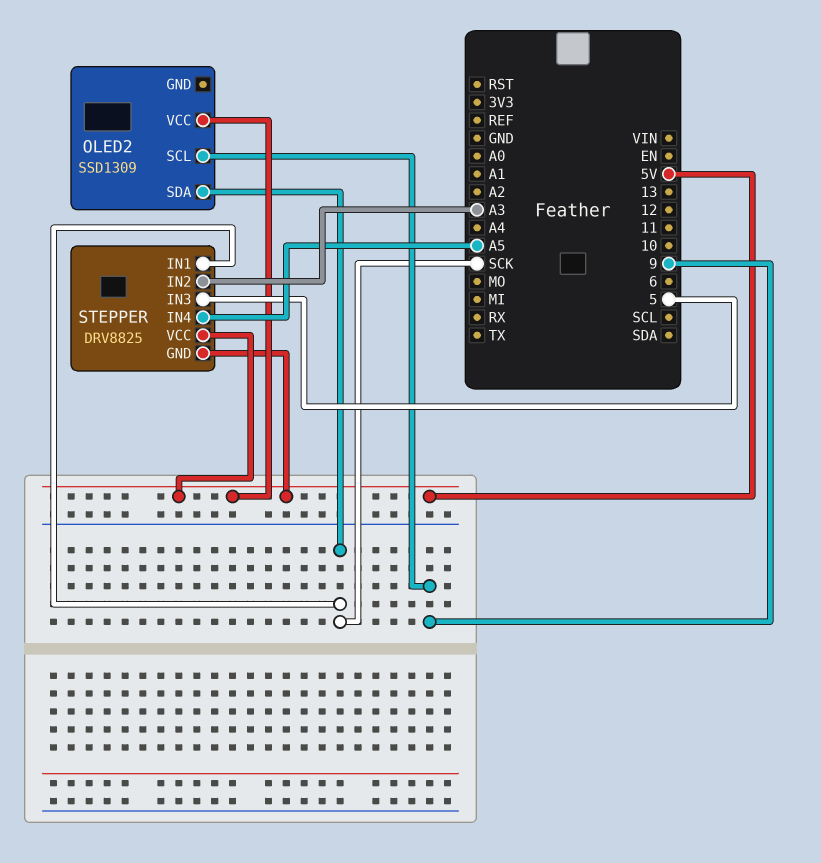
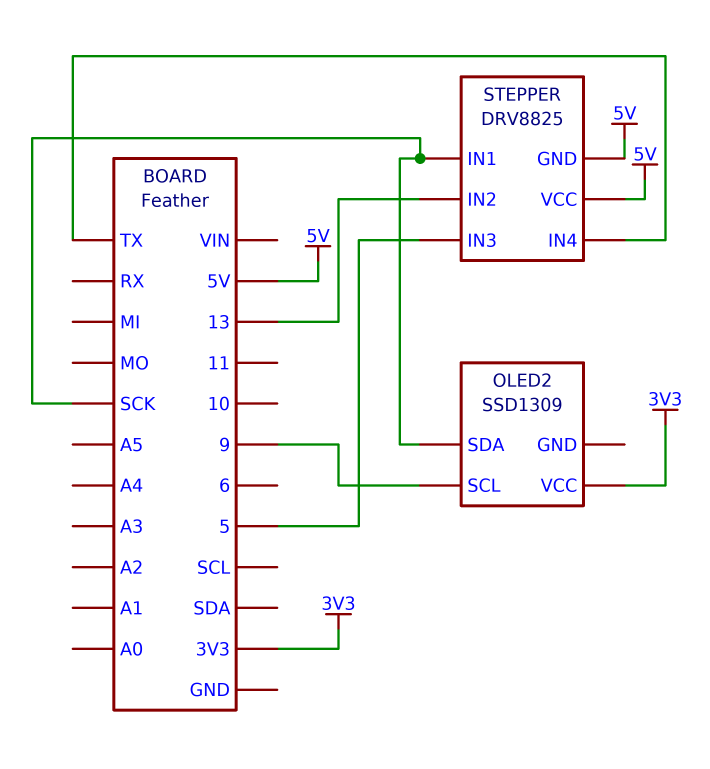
OLED2 pin VCC: 5V -> 3V3
STEPPER pin IN2: A3 -> 13
STEPPER pin IN4: A5 -> TX

